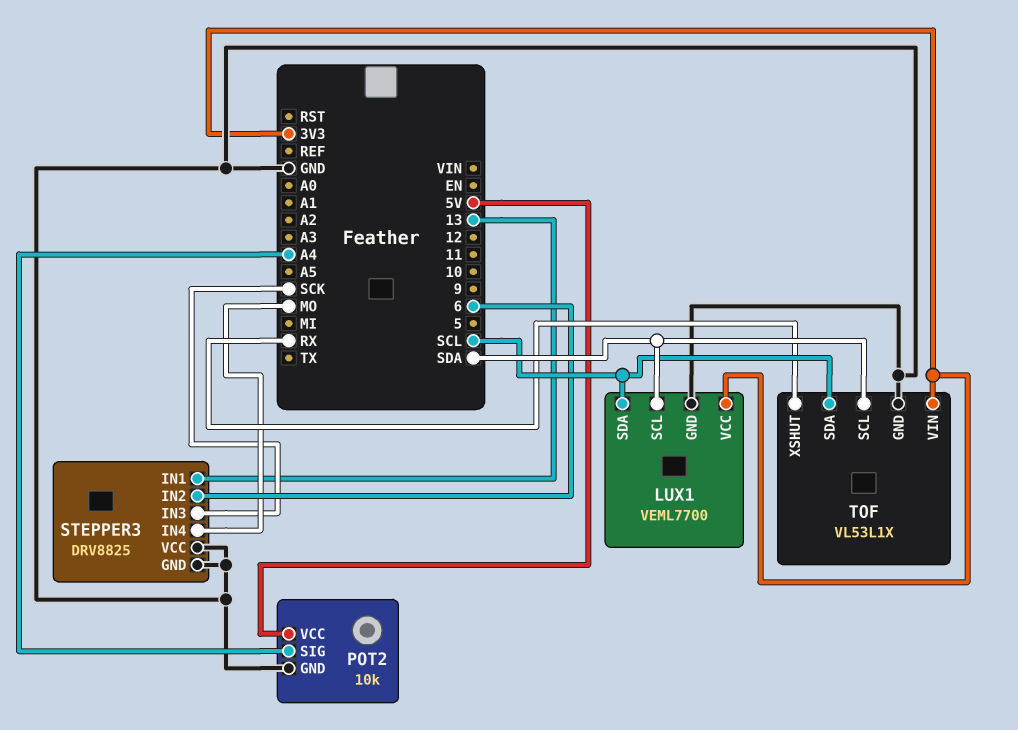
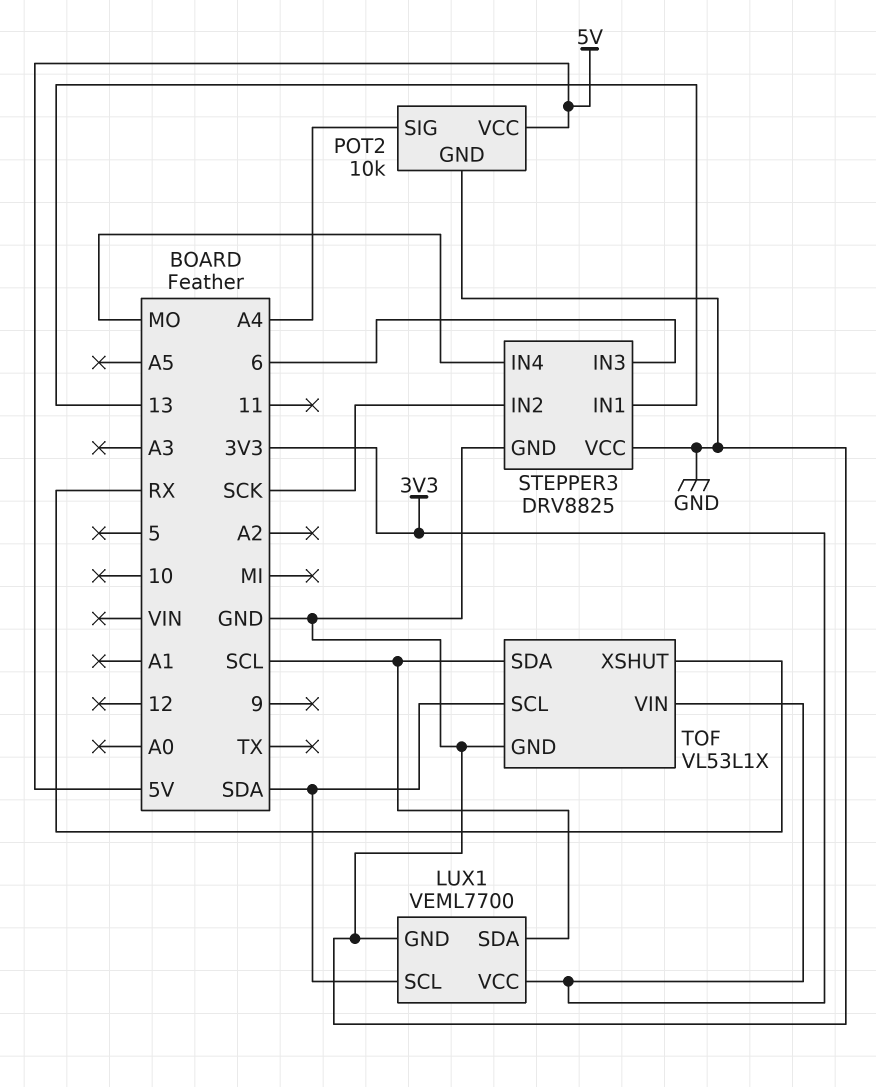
STEPPER3 pin IN2: 6 -> SCK
STEPPER3 pin IN3: SCK -> 6

